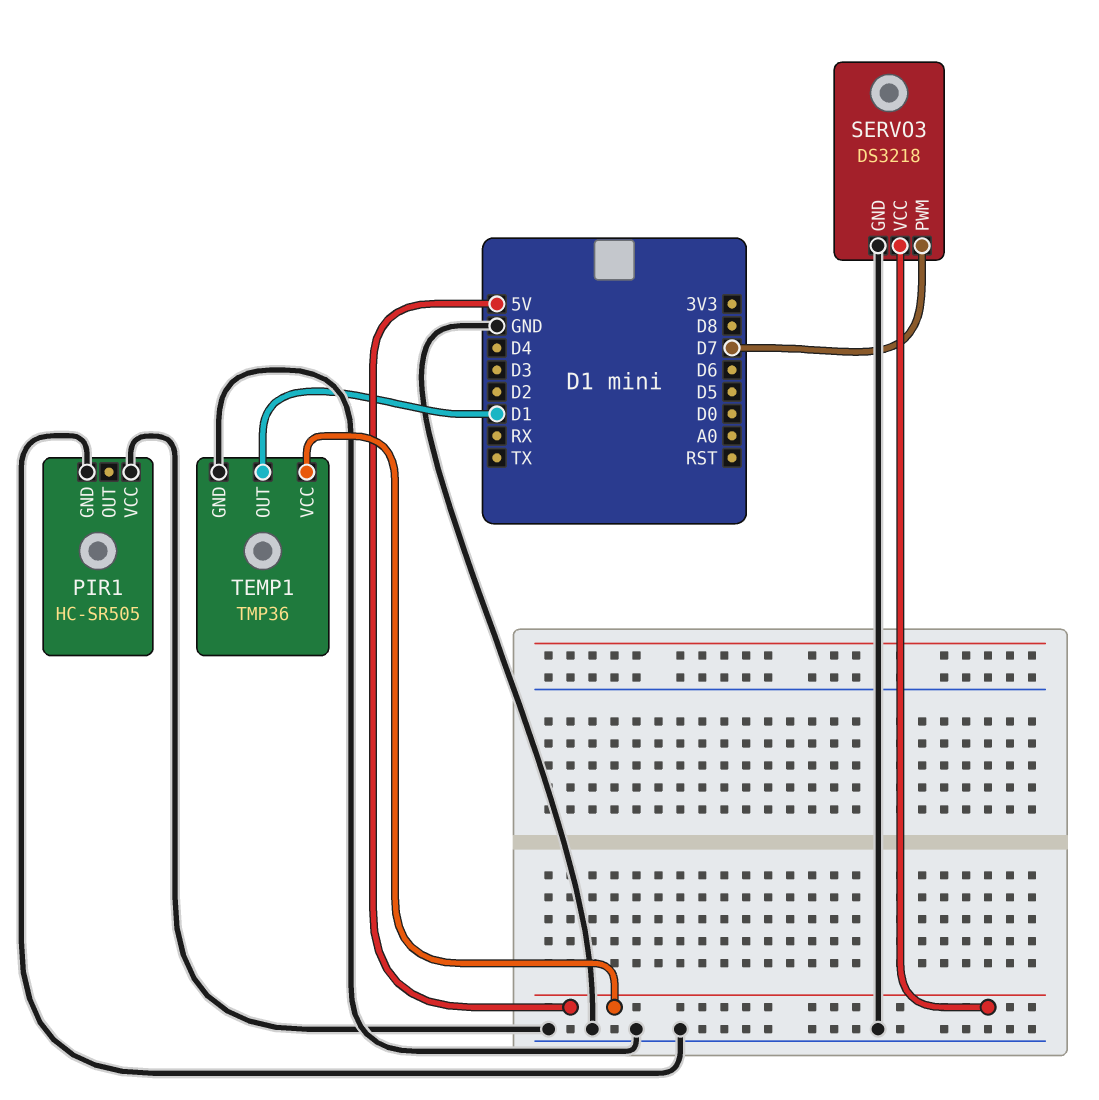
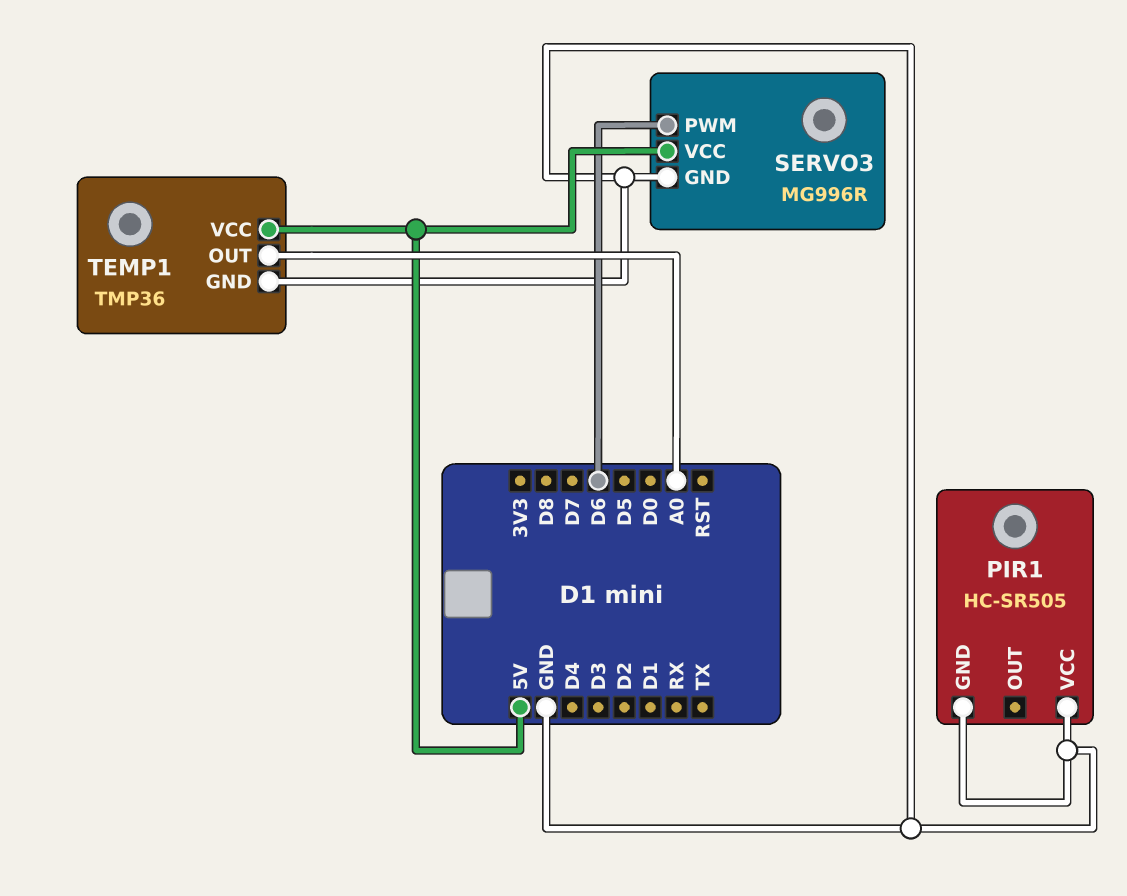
SERVO3: DS3218 -> MG996R
SERVO3 pin PWM: D7 -> D6
TEMP1 pin OUT: D1 -> A0

